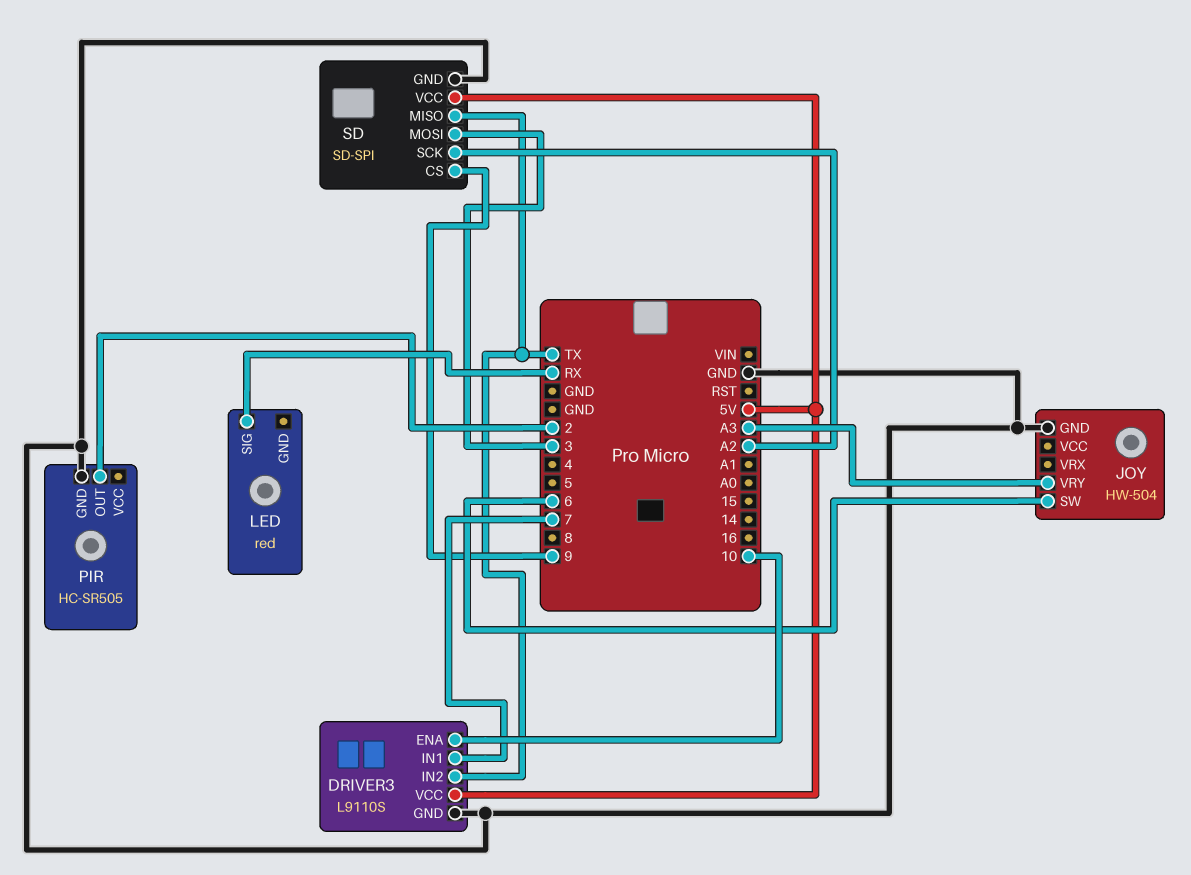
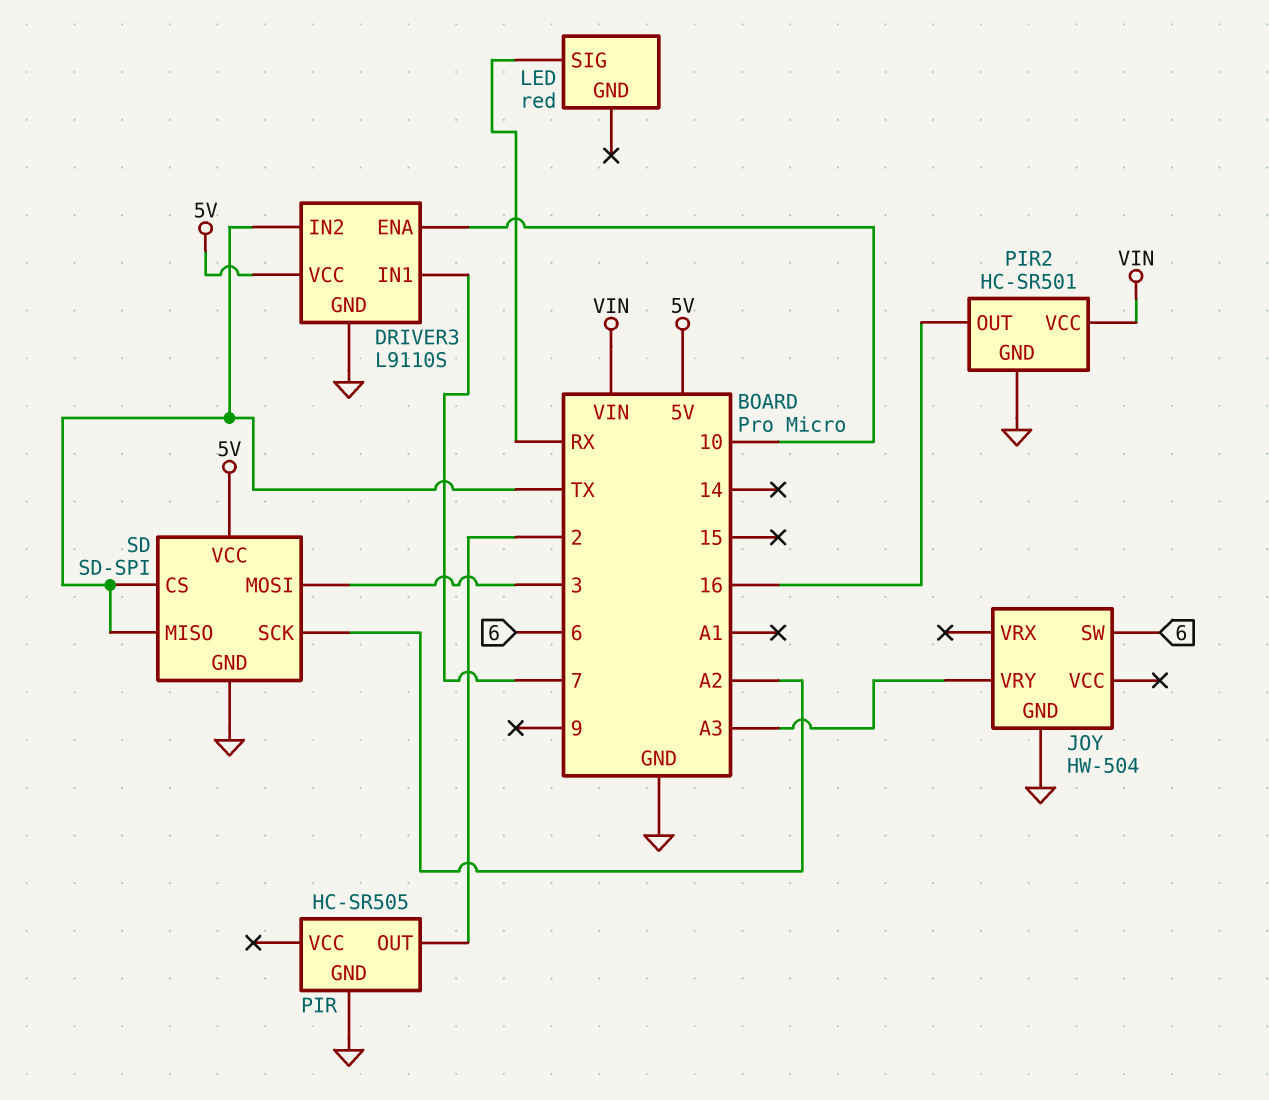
PIR2: none -> HC-SR501
PIR2 pin GND: none -> GND
PIR2 pin OUT: none -> 16
PIR2 pin VCC: none -> VIN
SD pin CS: 9 -> TX

